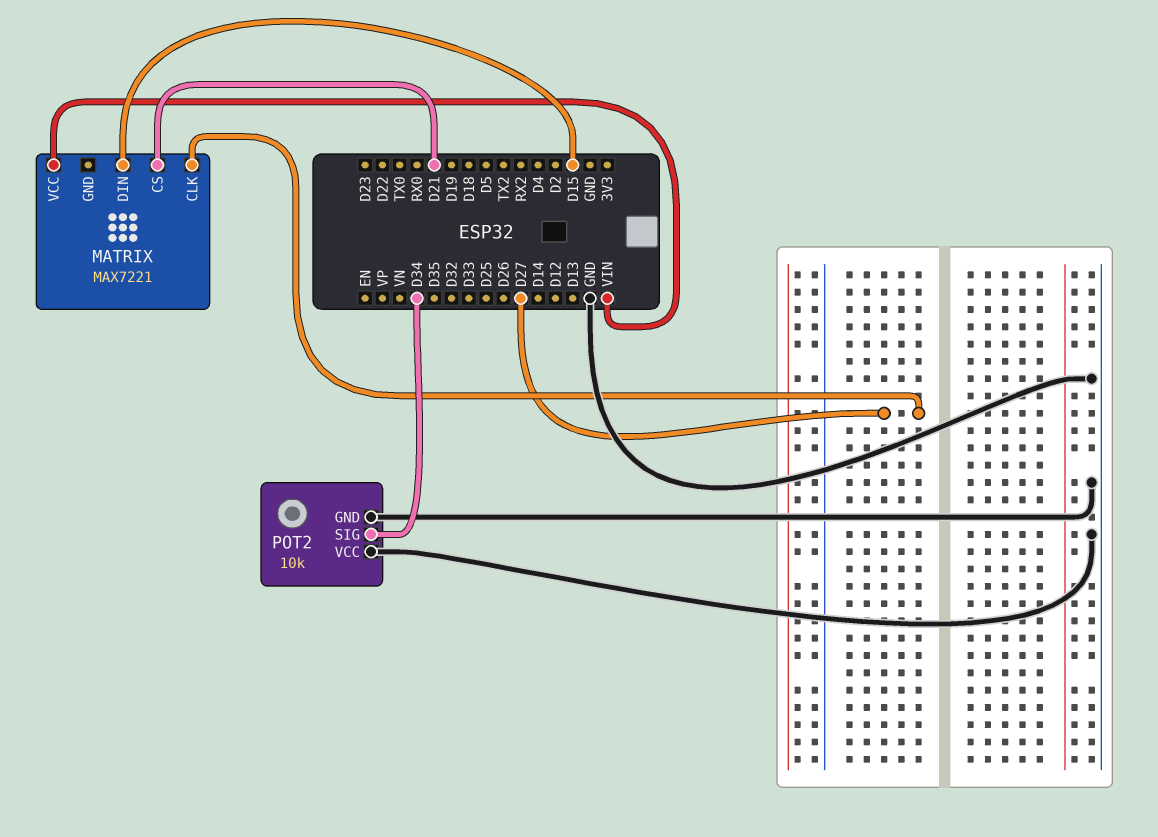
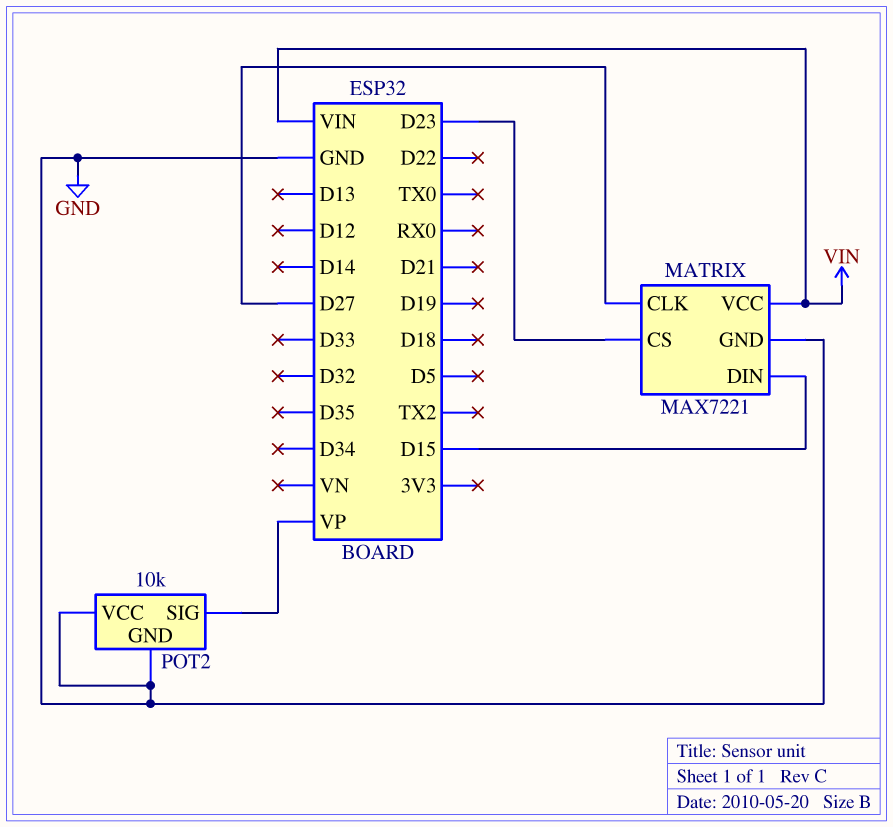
MATRIX pin CS: D21 -> D23
MATRIX pin GND: none -> GND
POT2 pin SIG: D34 -> VP

